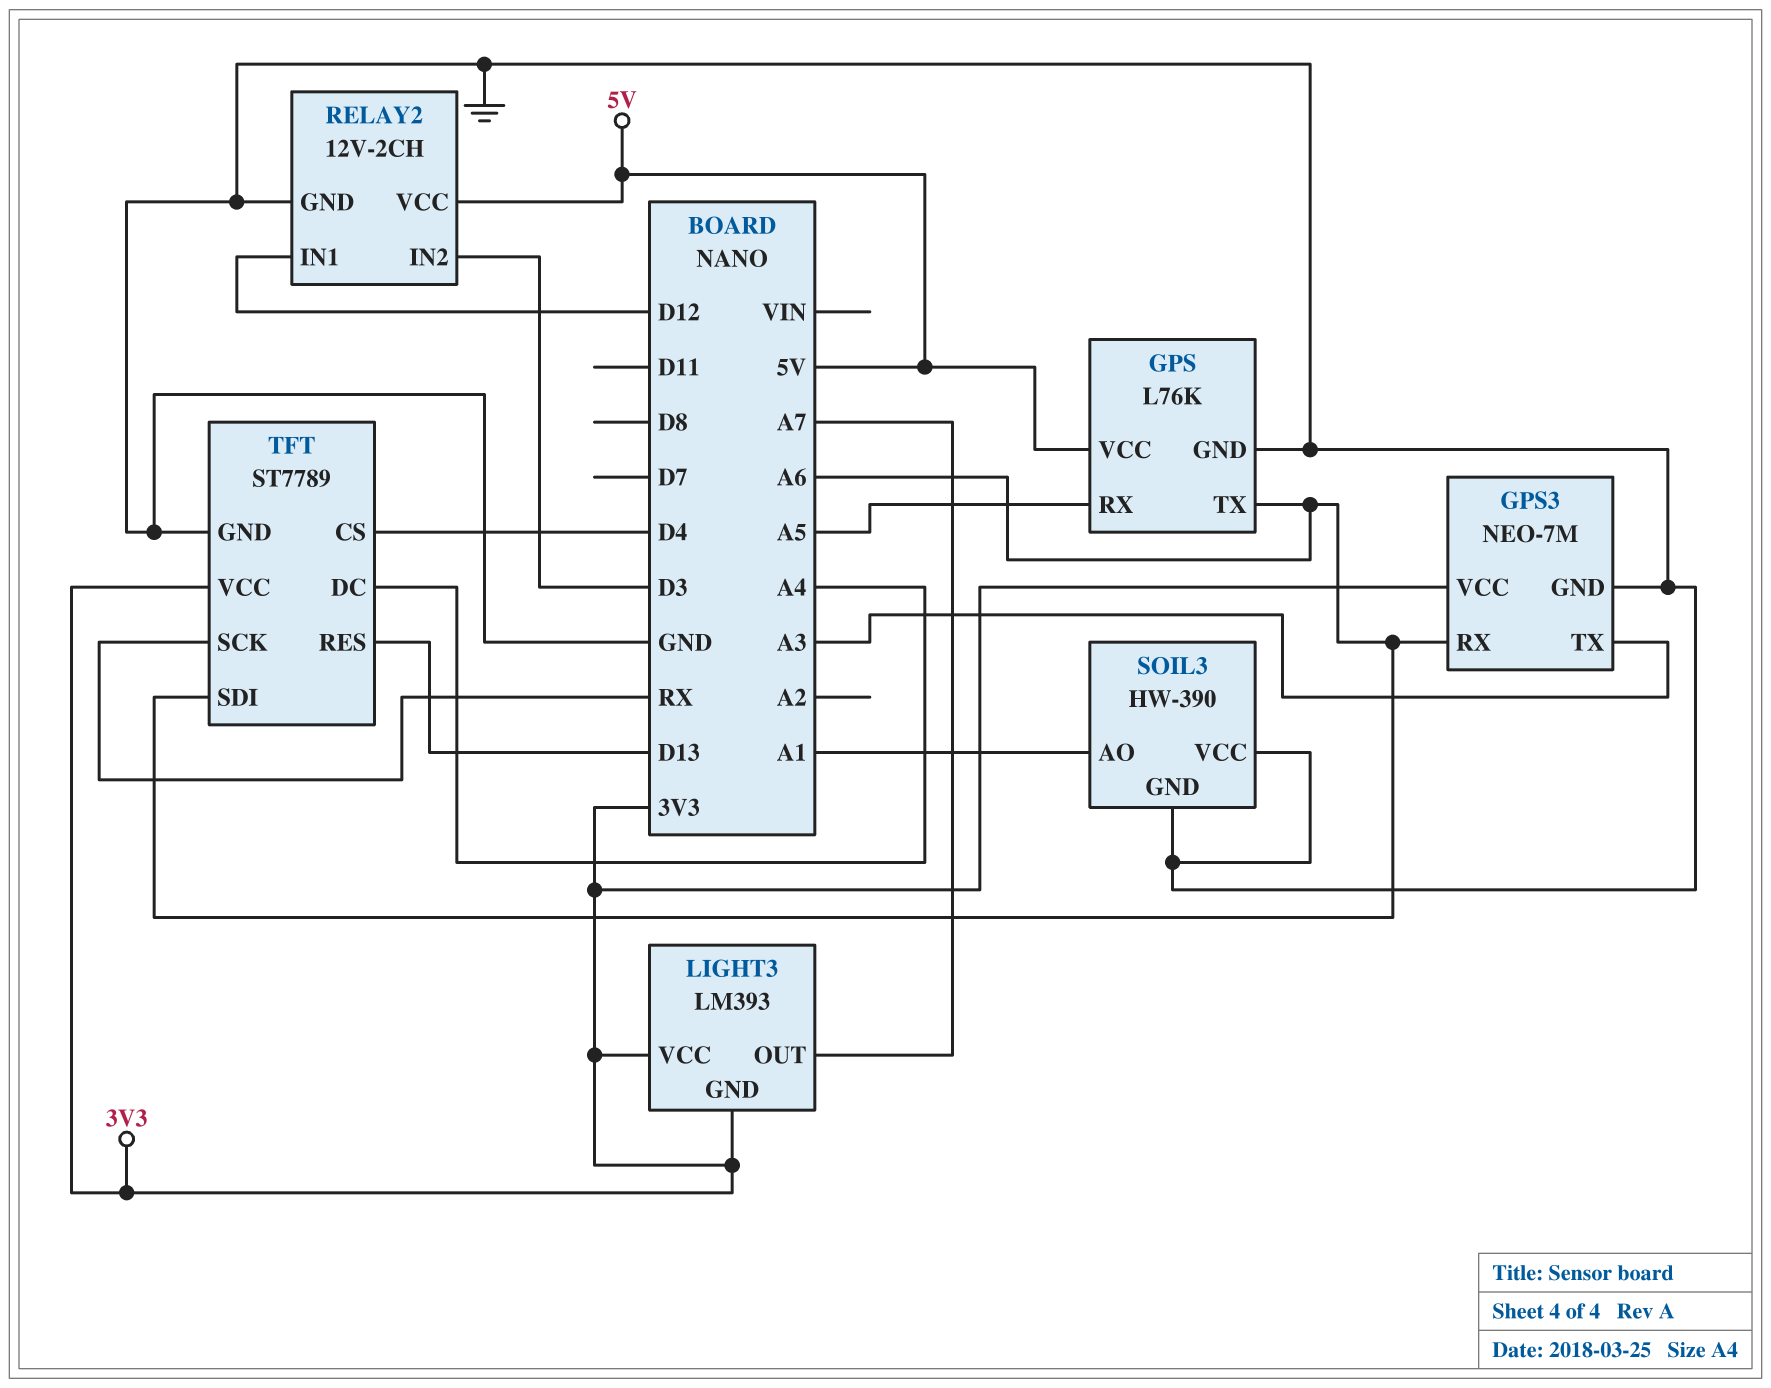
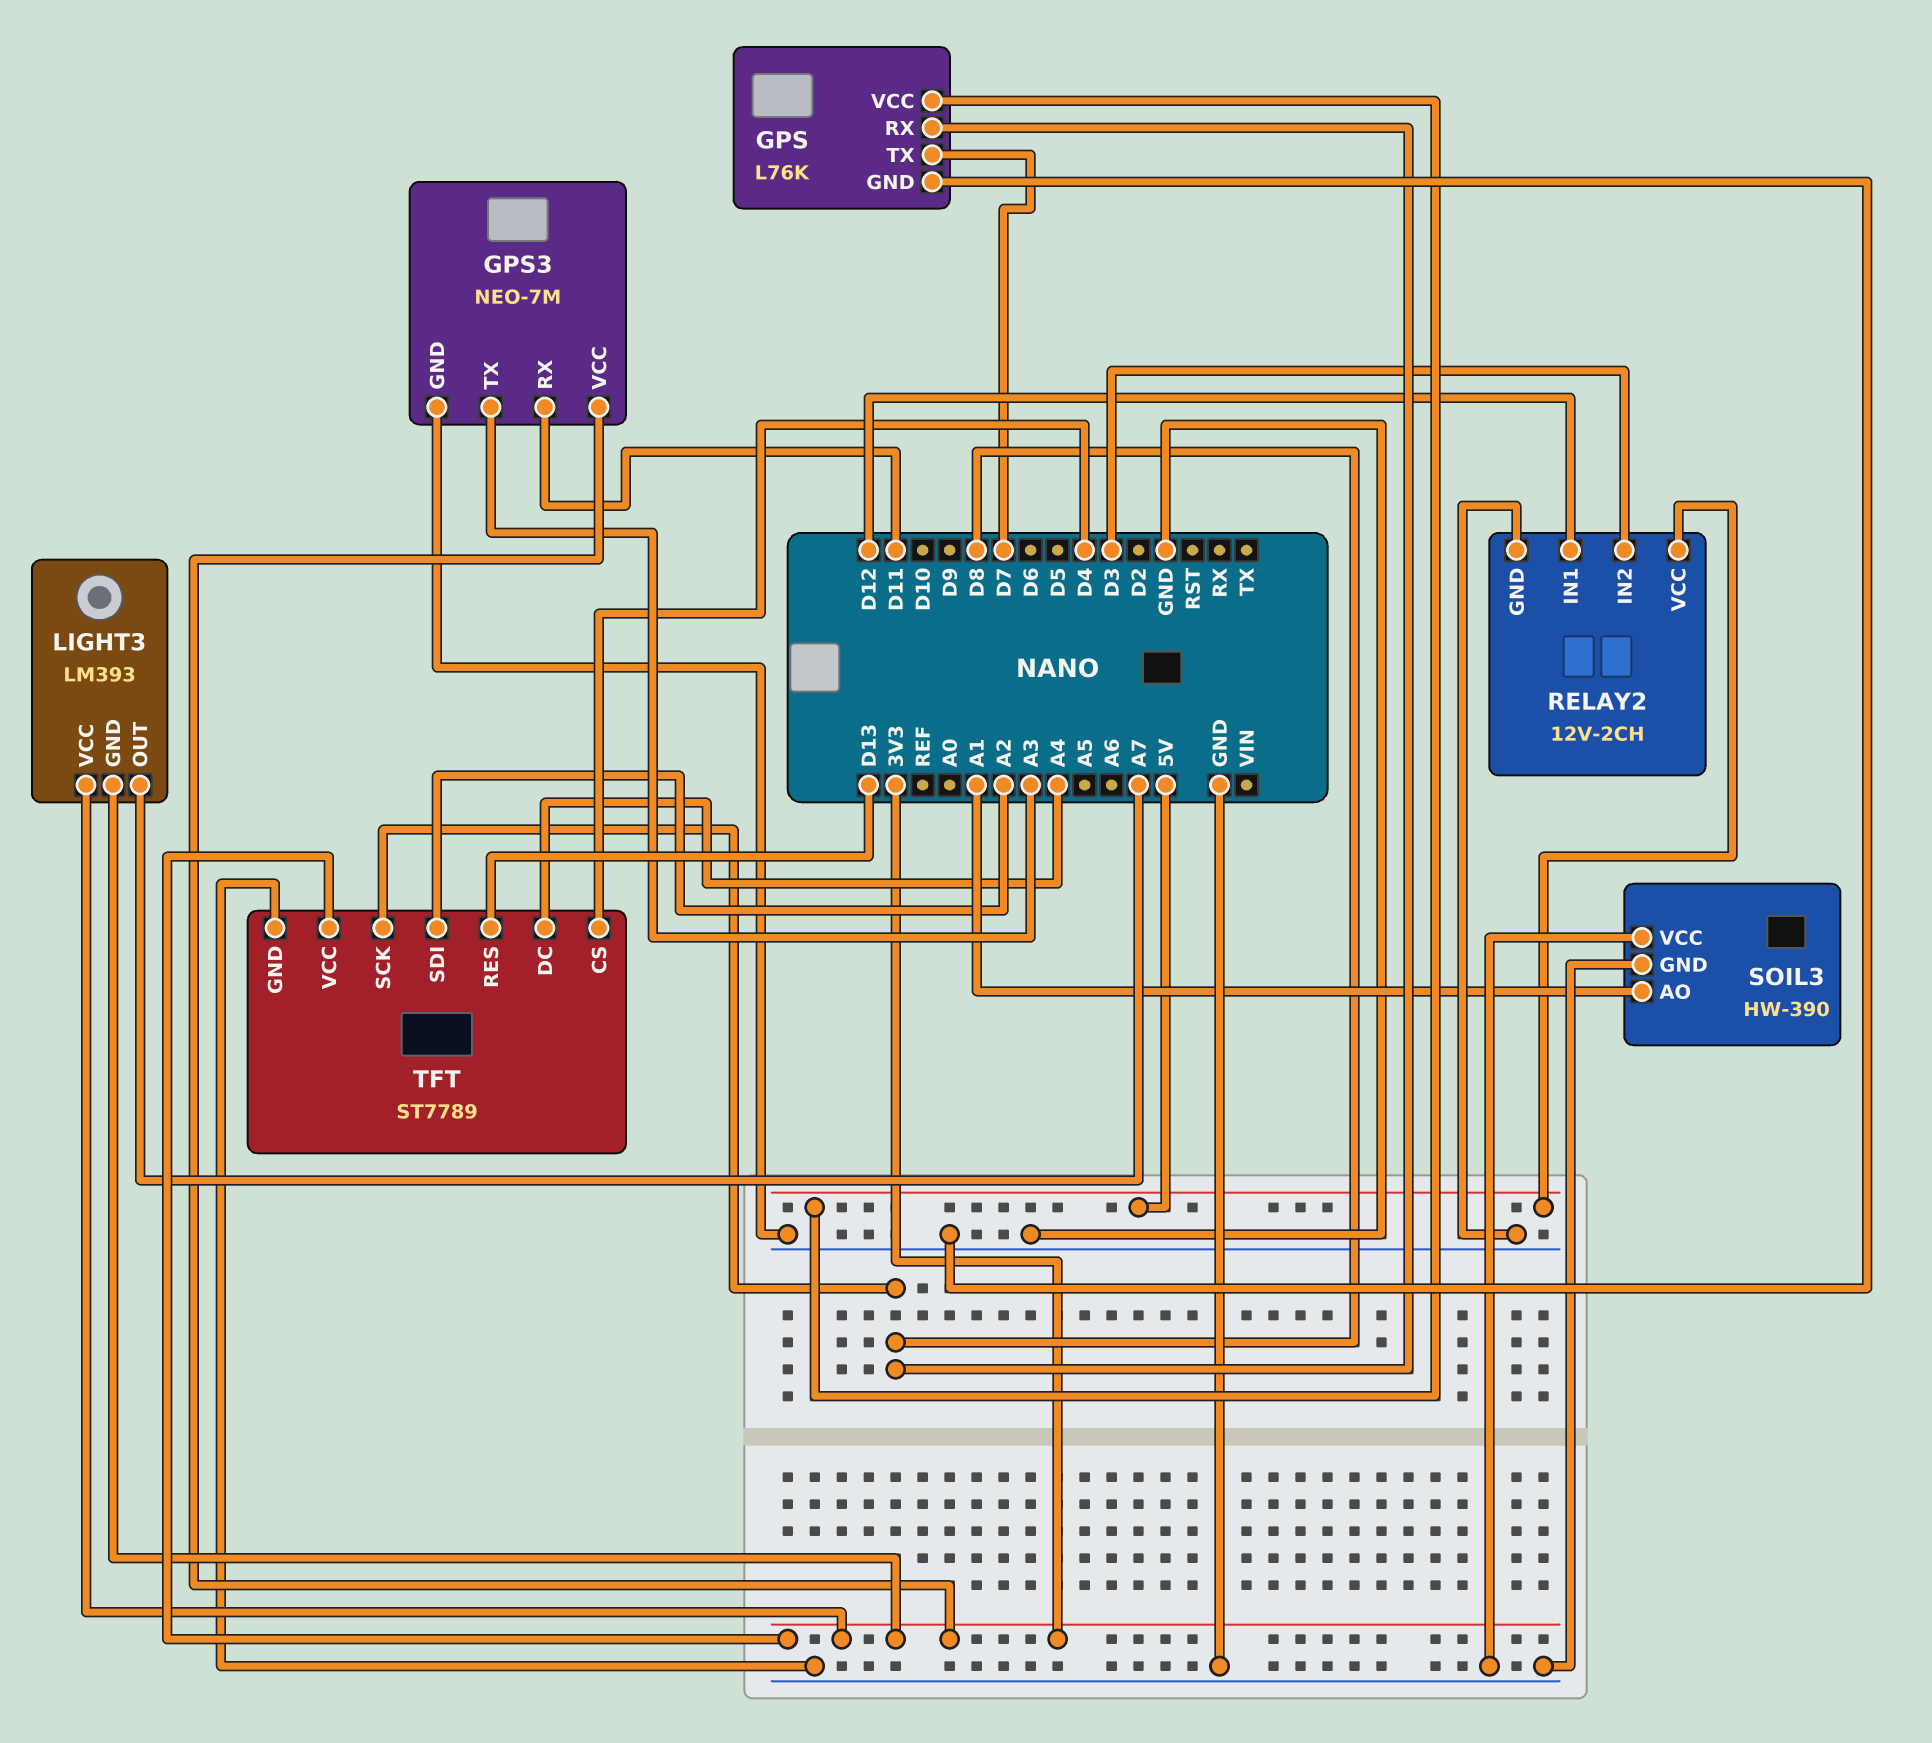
GPS pin RX: A5 -> D8
GPS pin TX: A6 -> D7
GPS3 pin RX: A6 -> D11
TFT pin SCK: RX -> D8
TFT pin SDI: A6 -> A2

